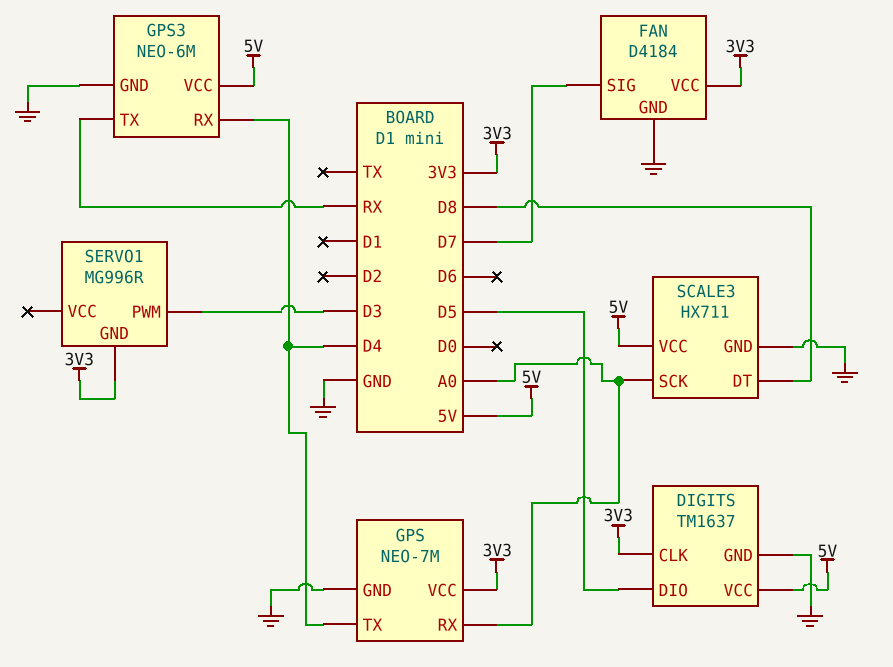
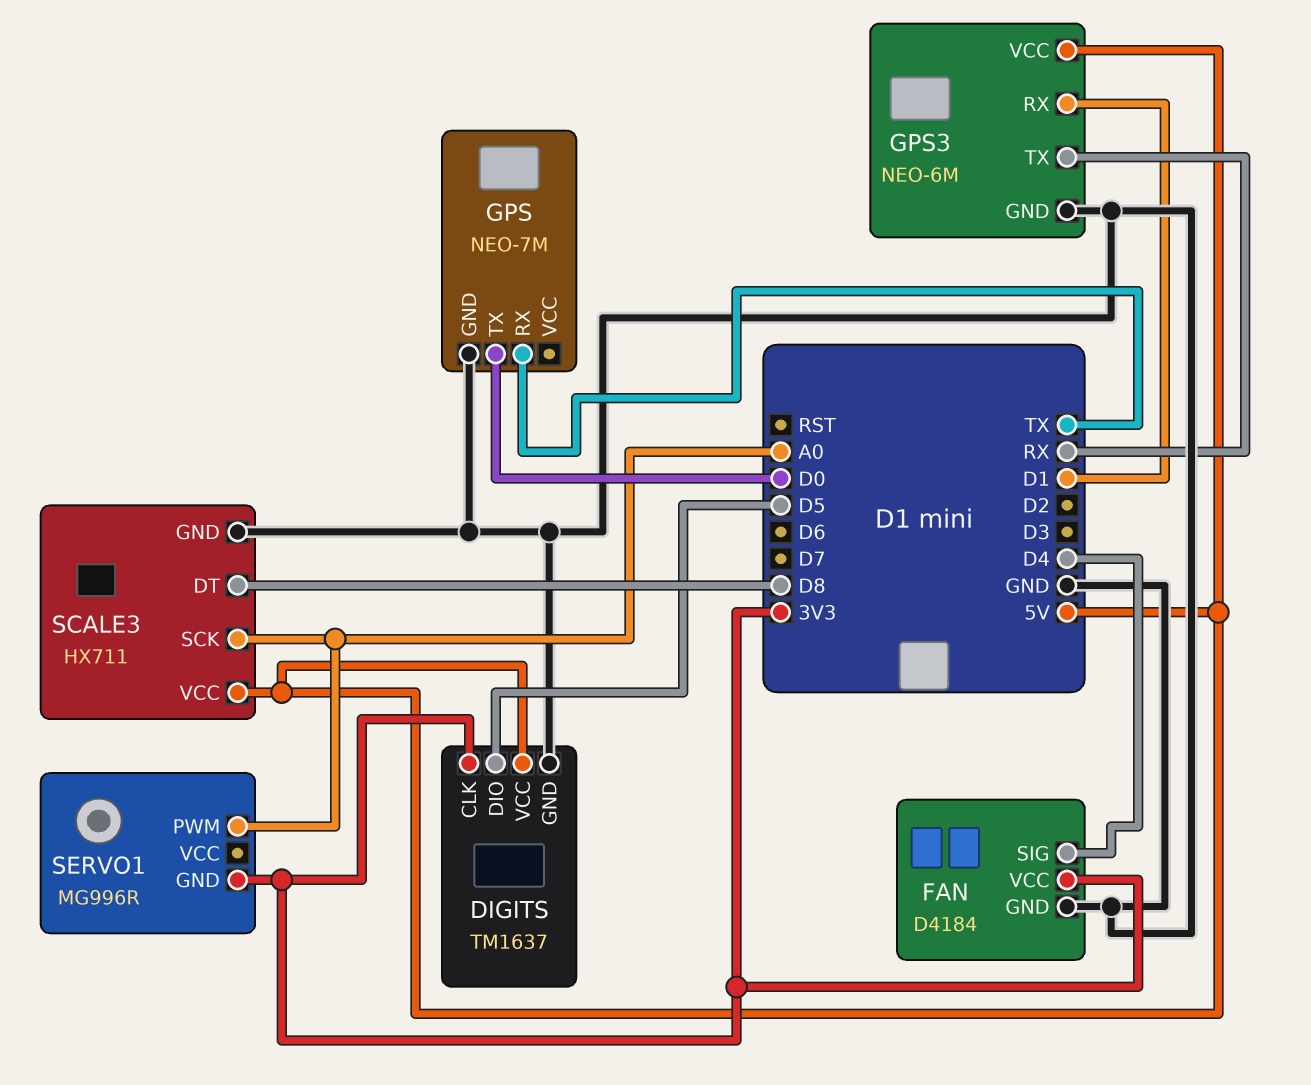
FAN pin SIG: D7 -> D4
GPS pin RX: A0 -> TX
GPS pin TX: D4 -> D0
GPS pin VCC: 3V3 -> none
GPS3 pin RX: D4 -> D1
SERVO1 pin PWM: D3 -> A0

